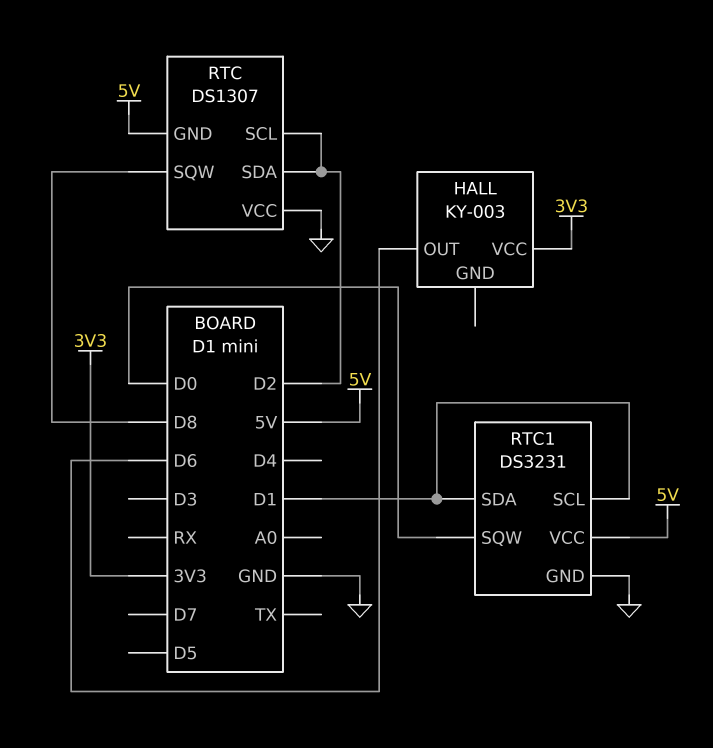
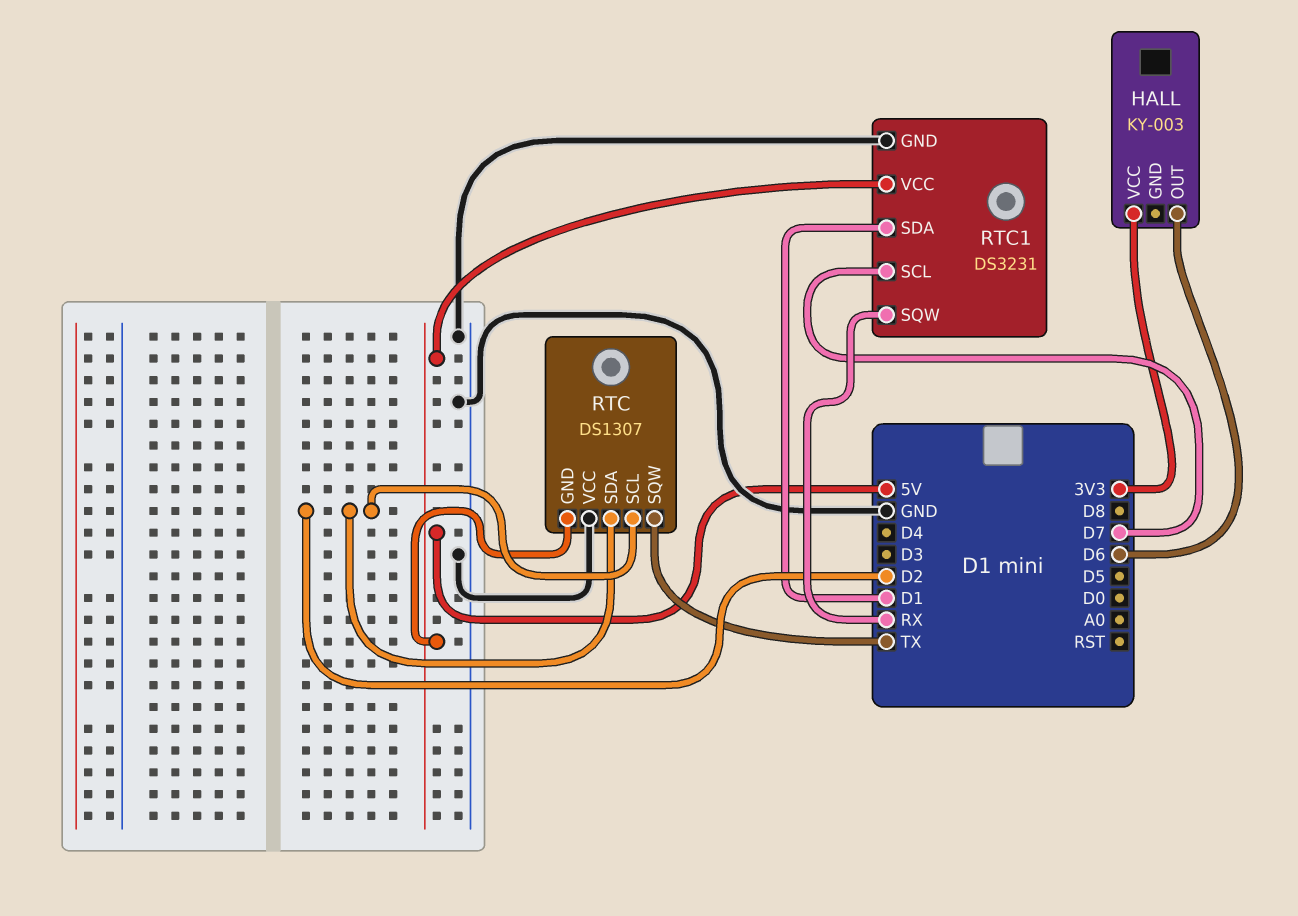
RTC pin SQW: D8 -> TX
RTC1 pin SCL: D1 -> D7
RTC1 pin SQW: D0 -> RX

